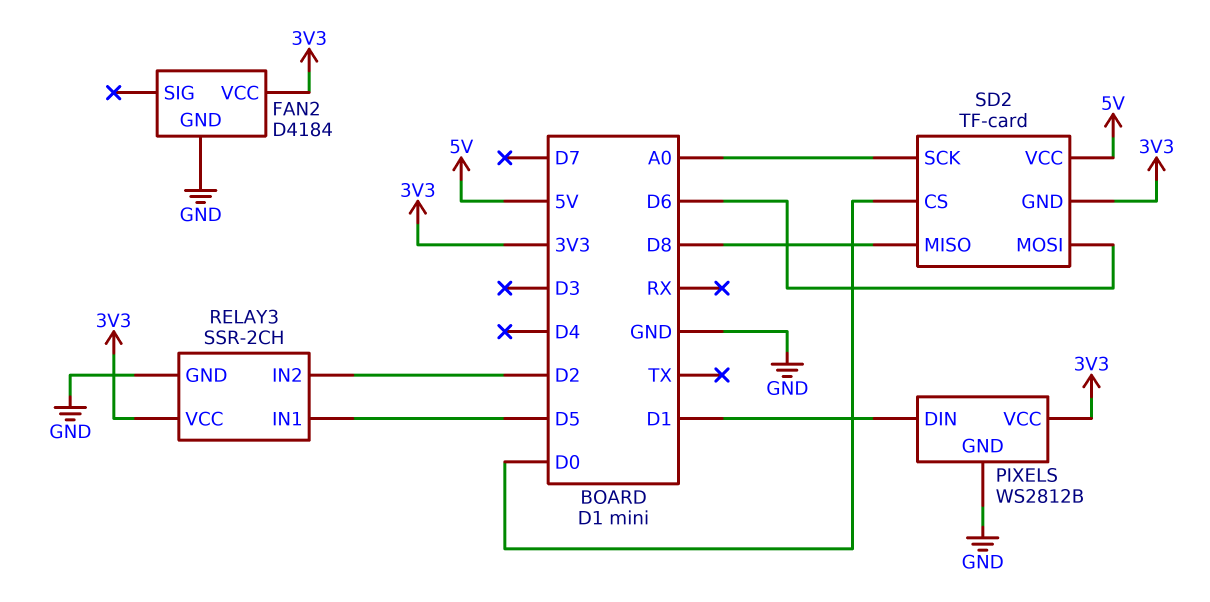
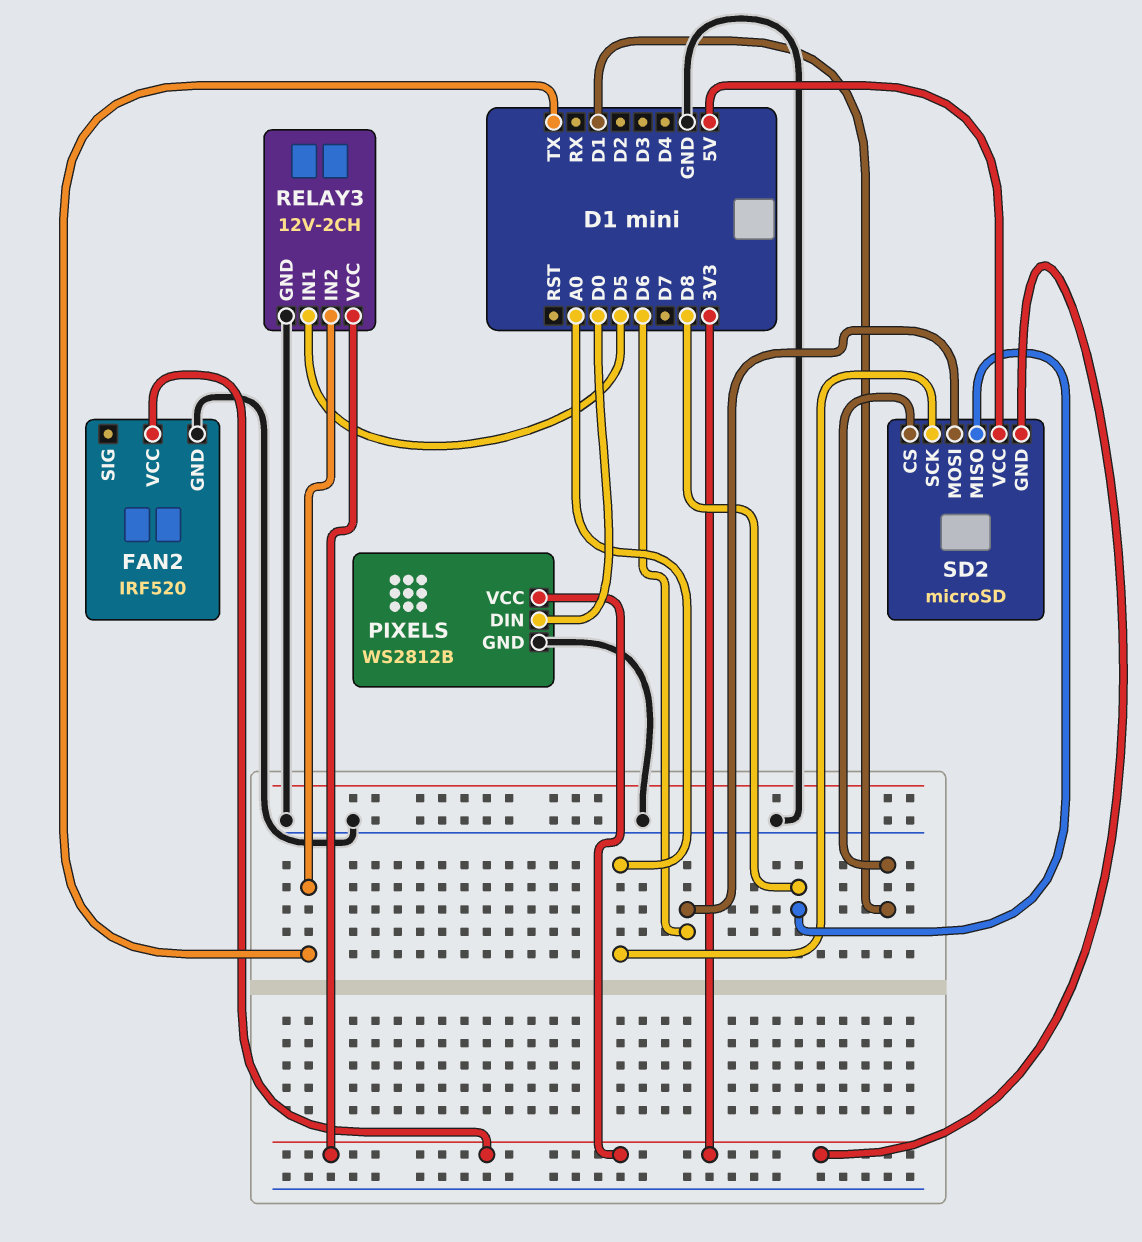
FAN2: D4184 -> IRF520
PIXELS pin DIN: D1 -> D0
RELAY3: SSR-2CH -> 12V-2CH
RELAY3 pin IN2: D2 -> TX
SD2: TF-card -> microSD
SD2 pin CS: D0 -> D1

